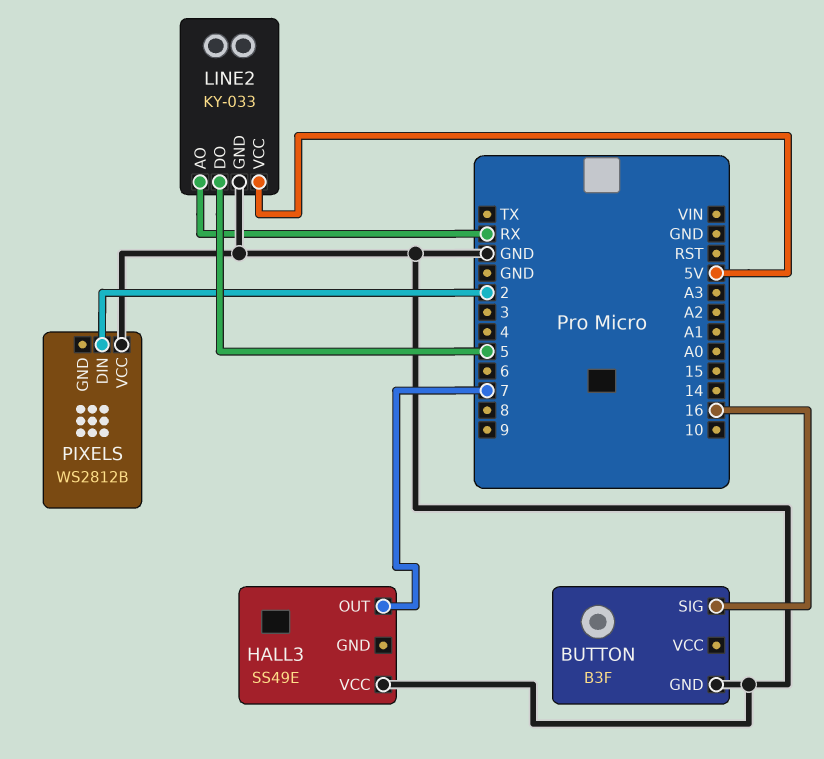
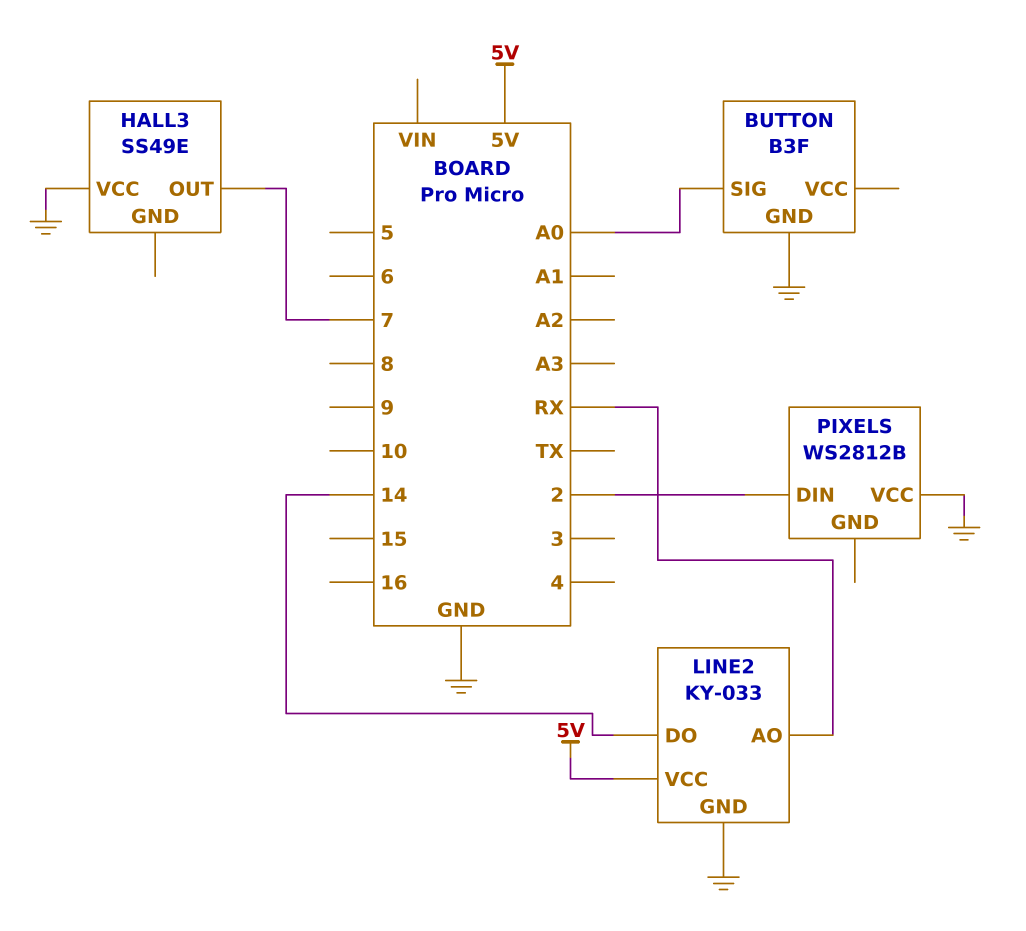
BUTTON pin SIG: 16 -> A0
LINE2 pin DO: 5 -> 14

